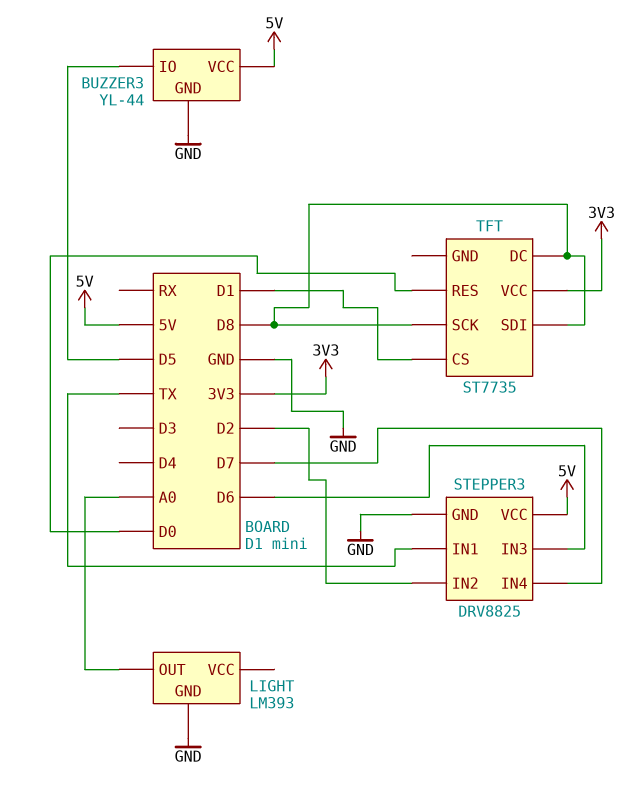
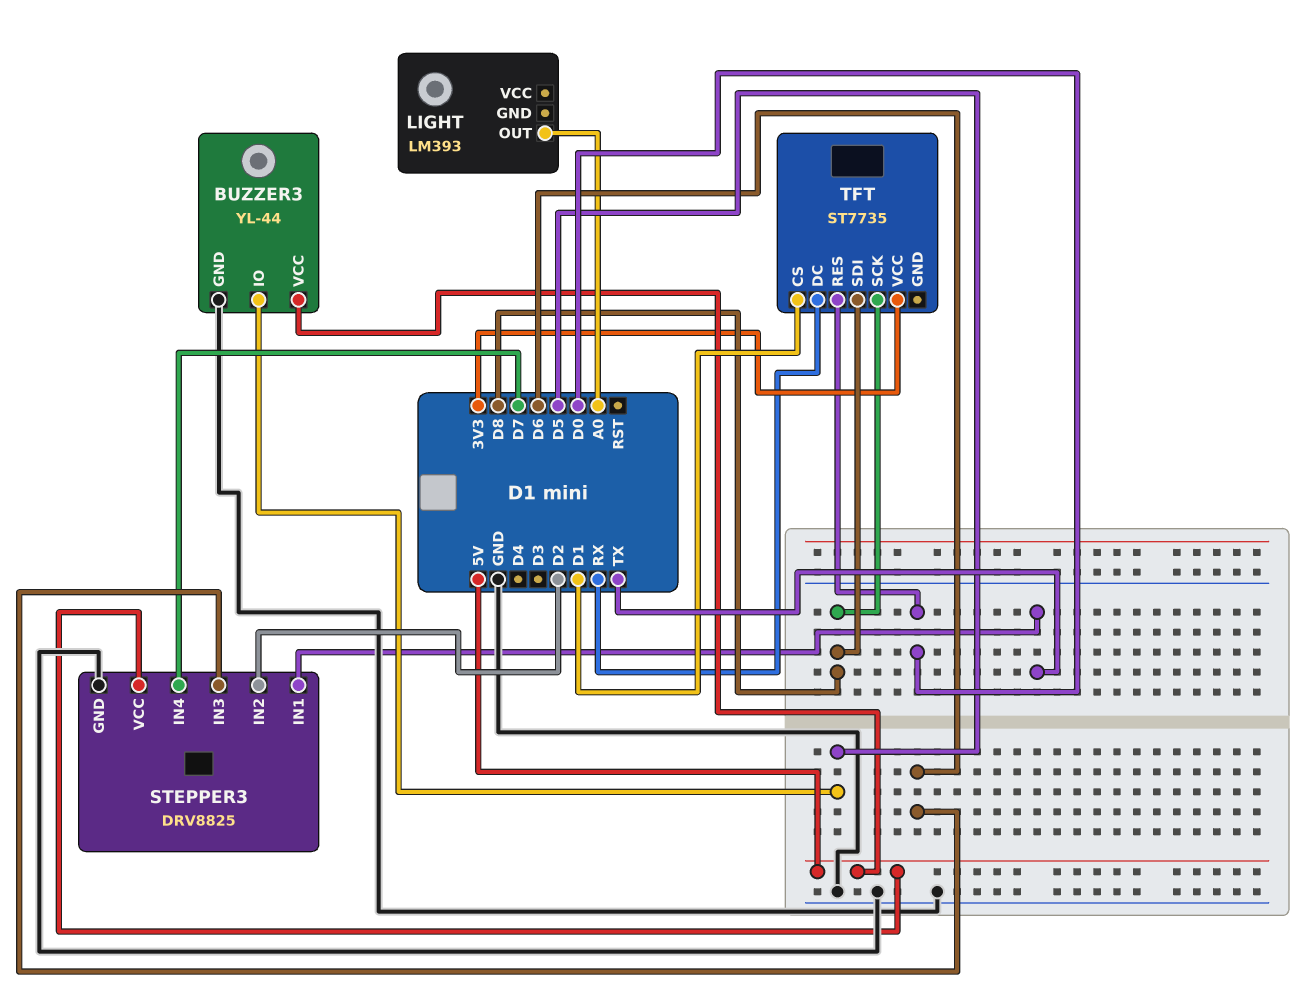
LIGHT pin GND: GND -> none
TFT pin DC: D8 -> RX

